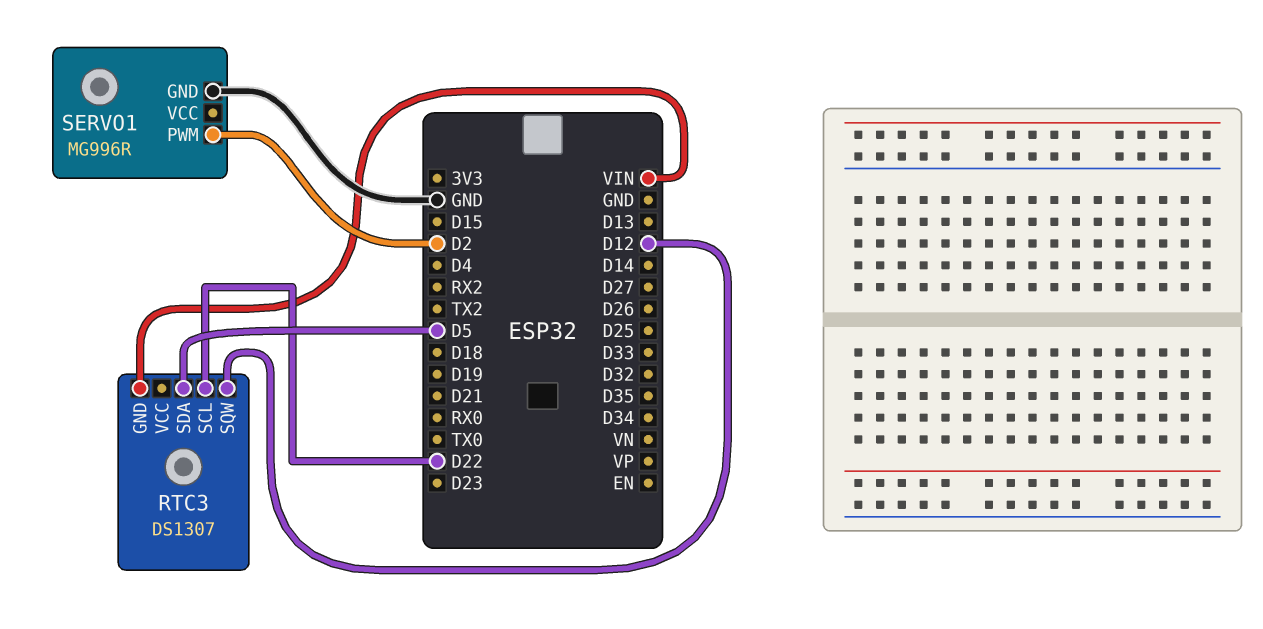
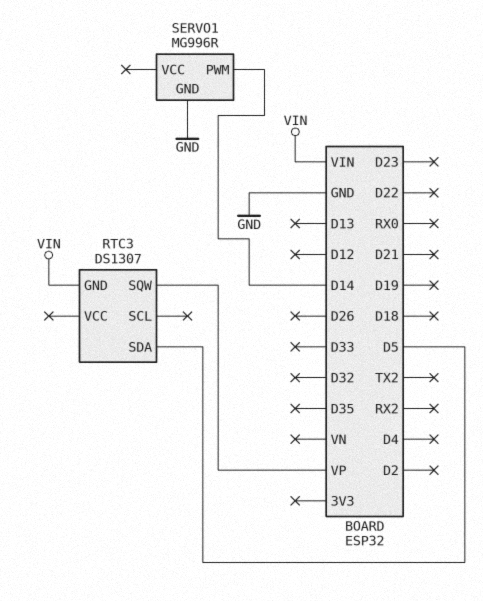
RTC3 pin SCL: D22 -> none
RTC3 pin SQW: D12 -> VP
SERVO1 pin PWM: D2 -> D14

